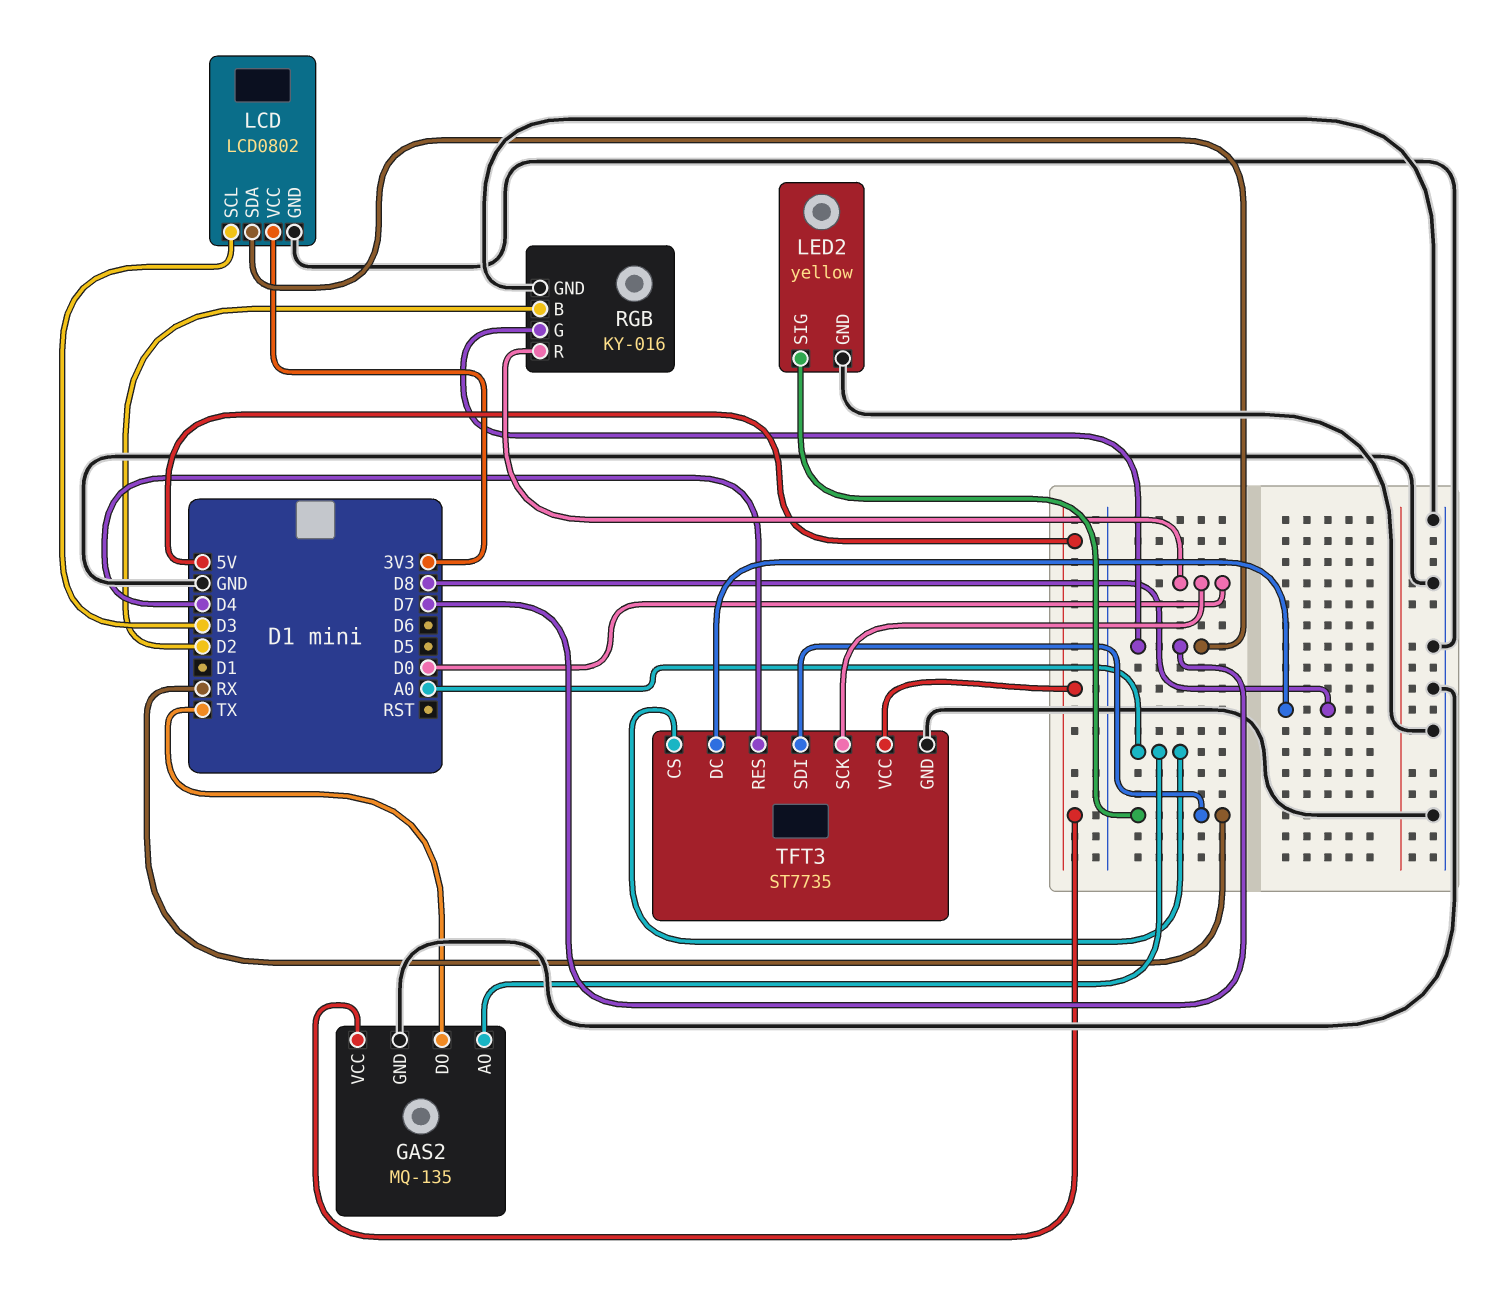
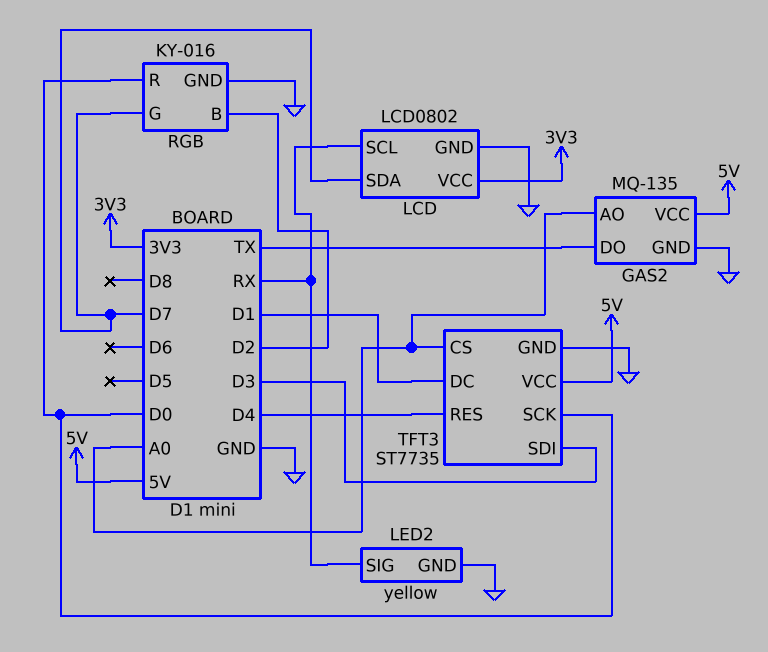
LCD pin SCL: D3 -> RX
TFT3 pin DC: D8 -> D1
TFT3 pin SDI: RX -> D3

